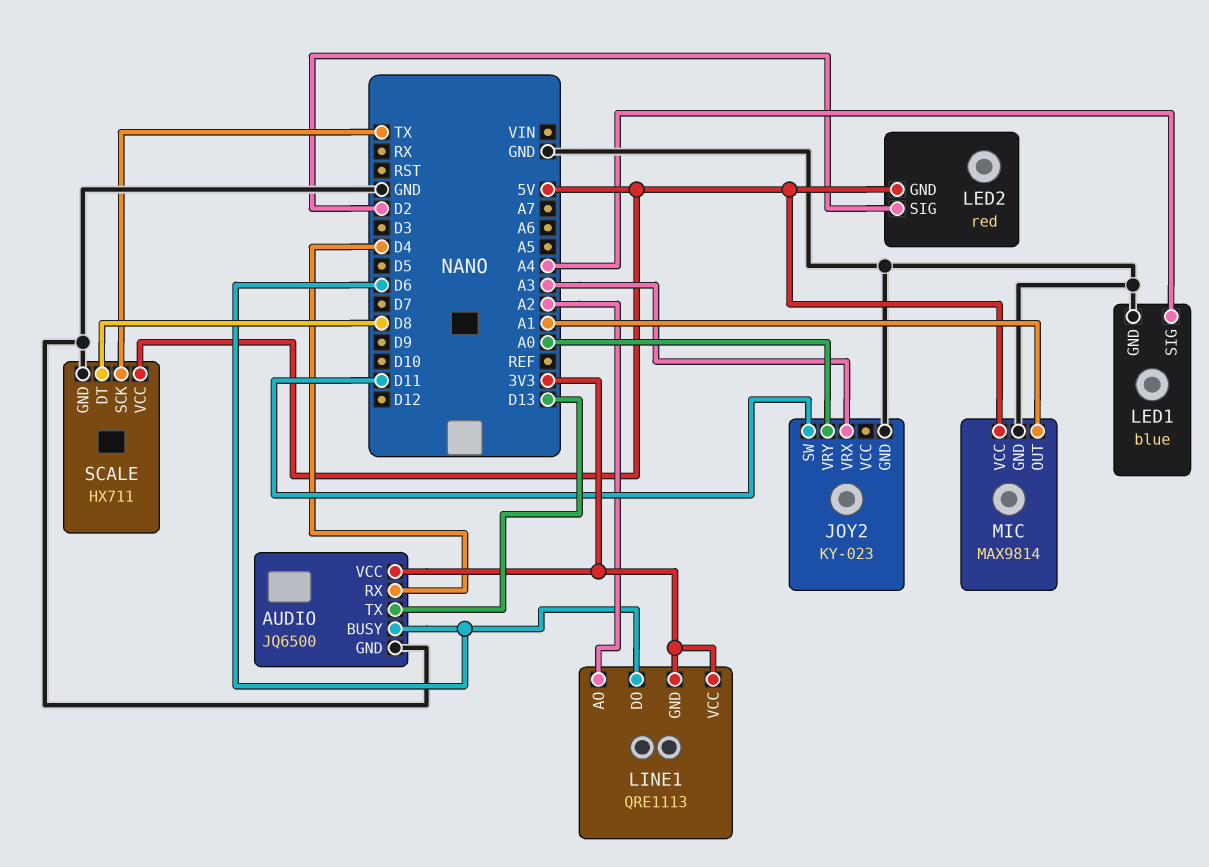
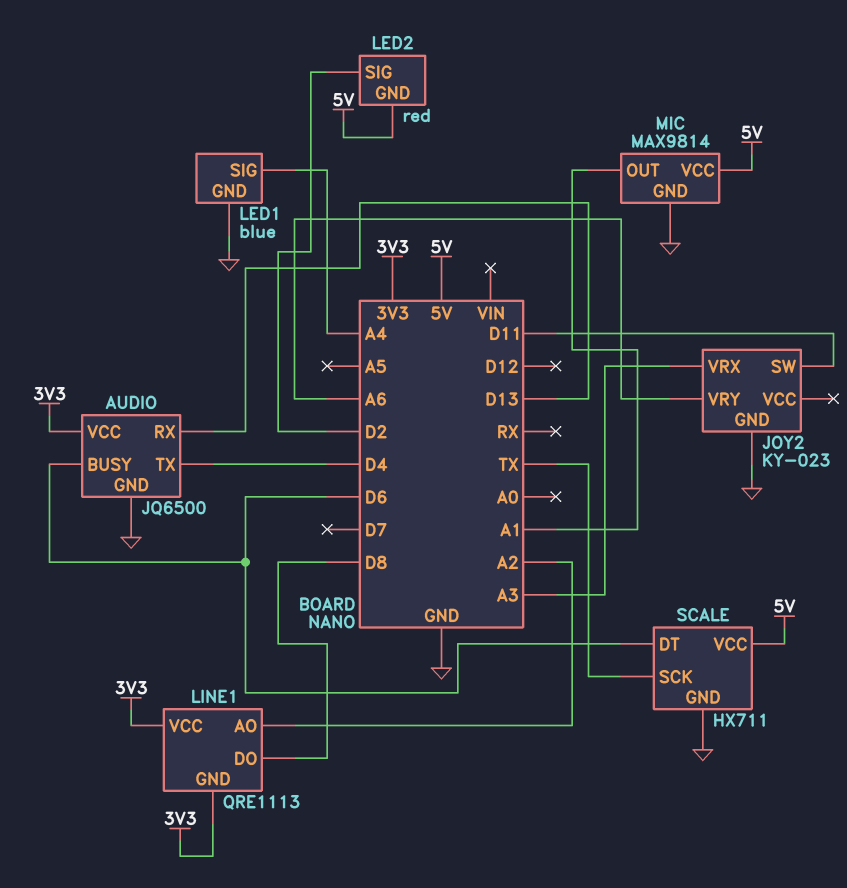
AUDIO pin RX: D4 -> D13
AUDIO pin TX: D13 -> D4
JOY2 pin VRY: A0 -> A6
LINE1 pin DO: D6 -> D8
SCALE pin DT: D8 -> D6

